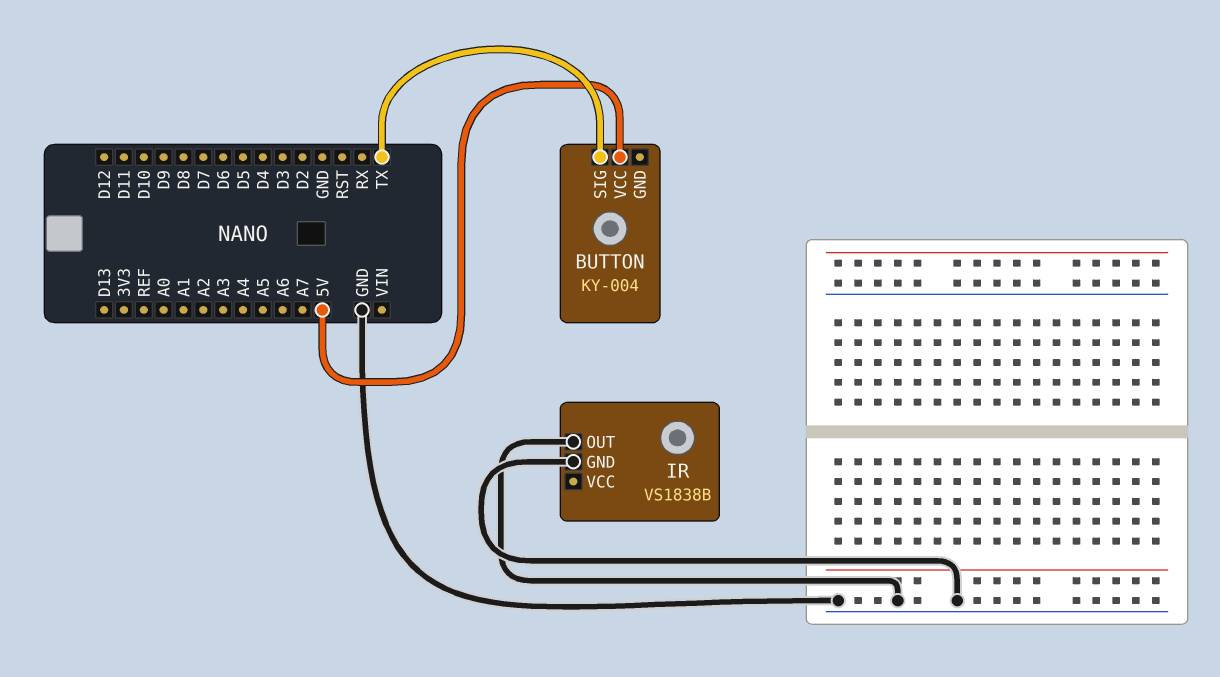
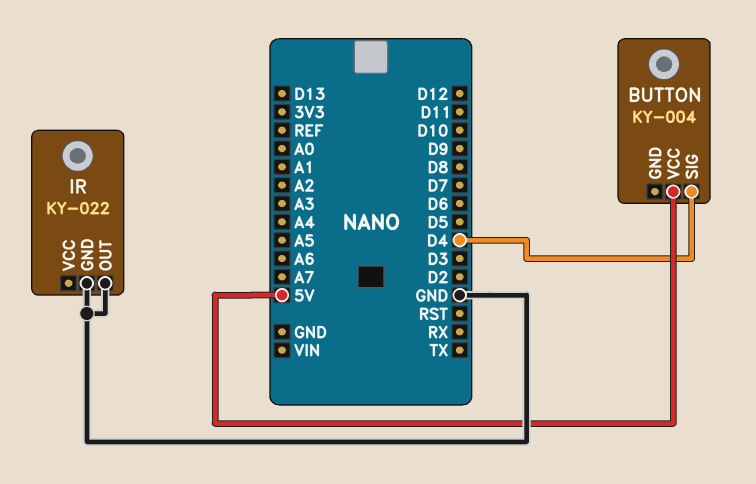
BUTTON pin SIG: TX -> D4
IR: VS1838B -> KY-022

